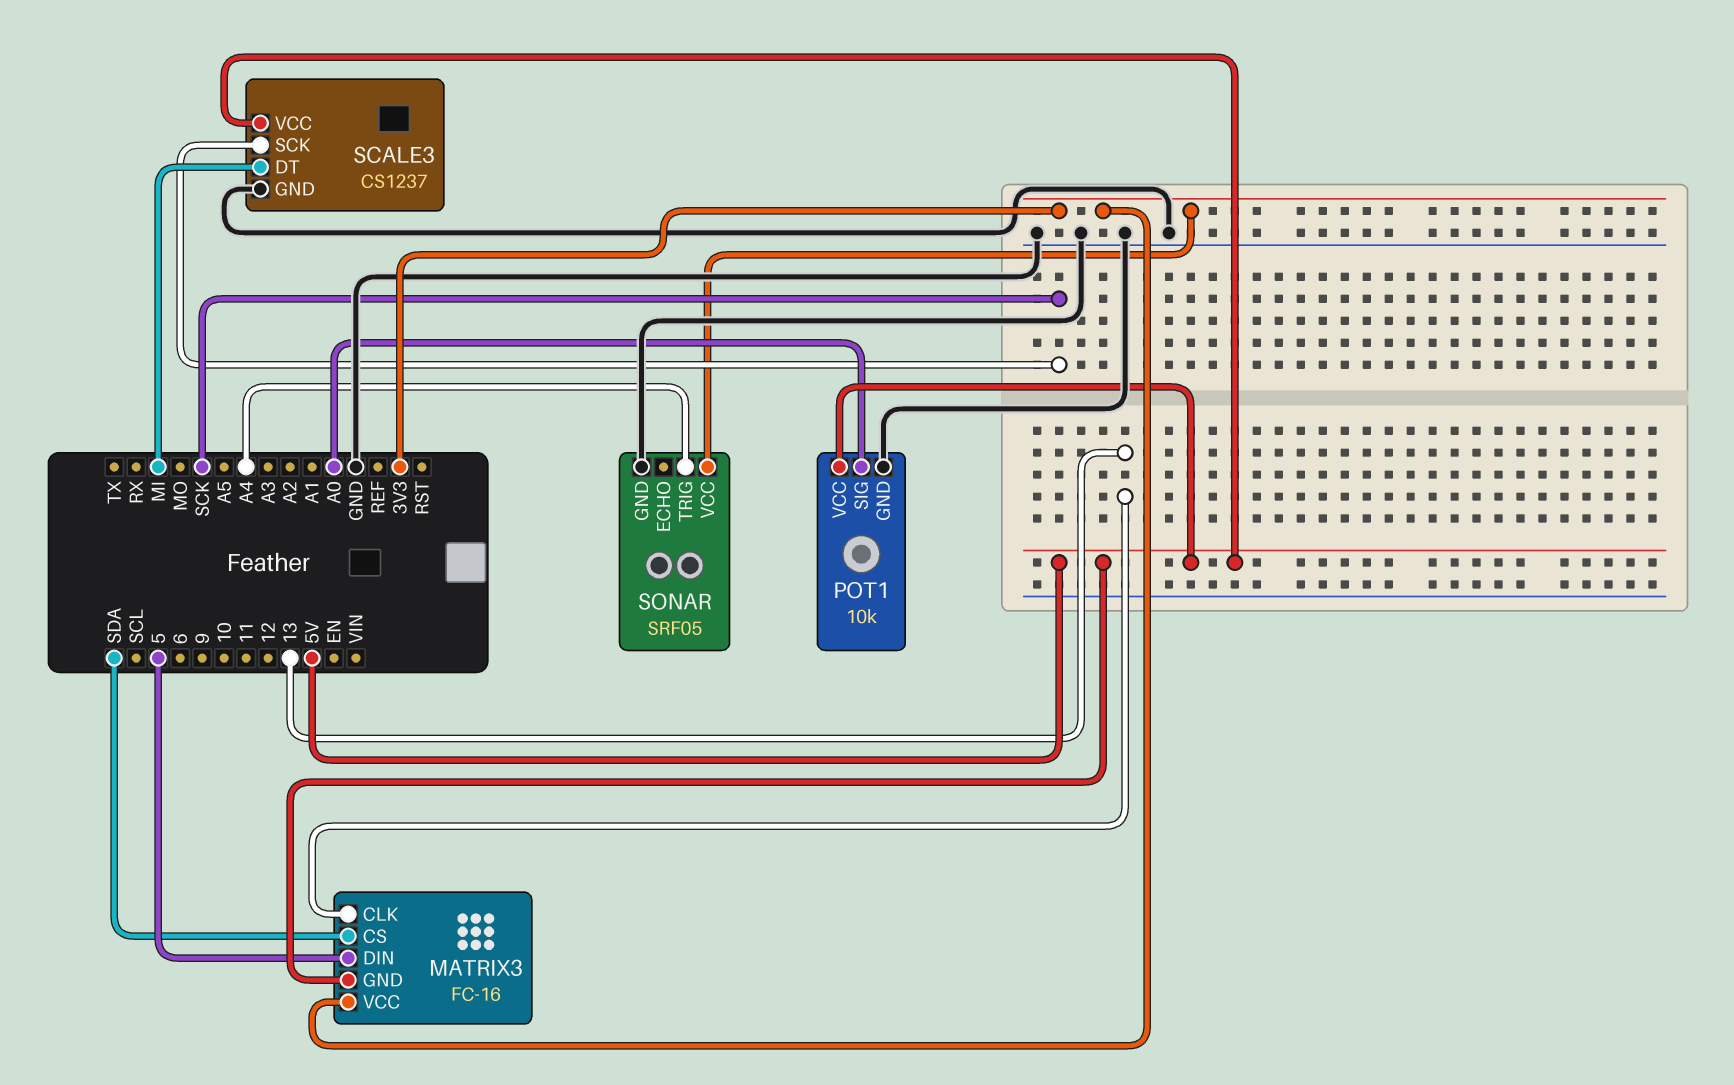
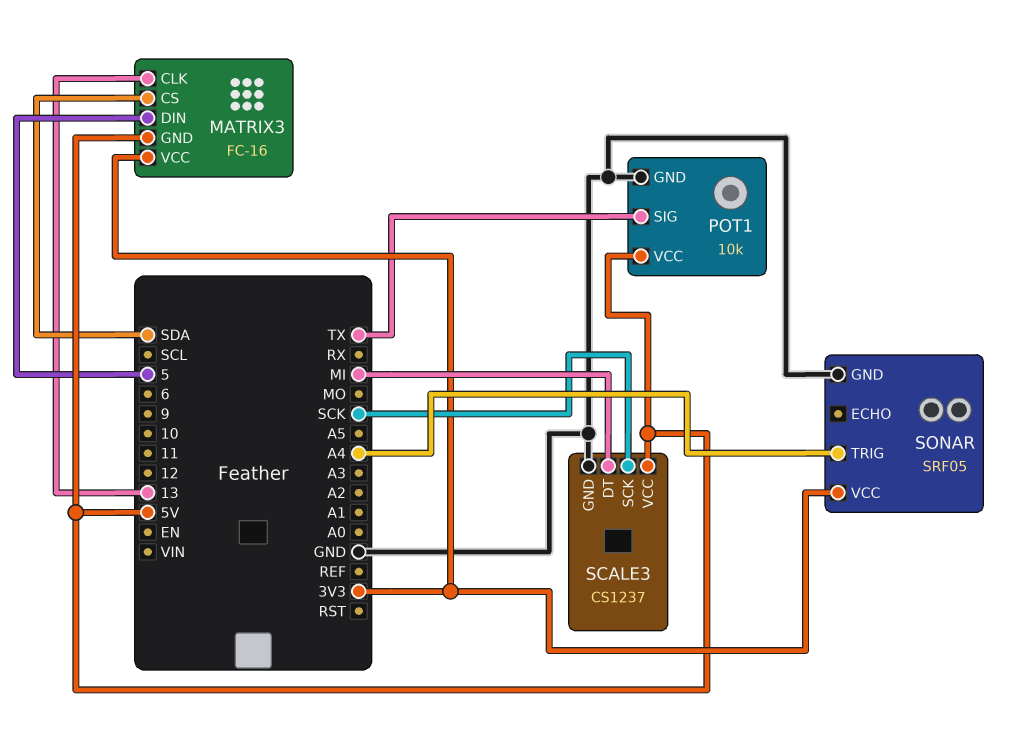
POT1 pin SIG: A0 -> TX

